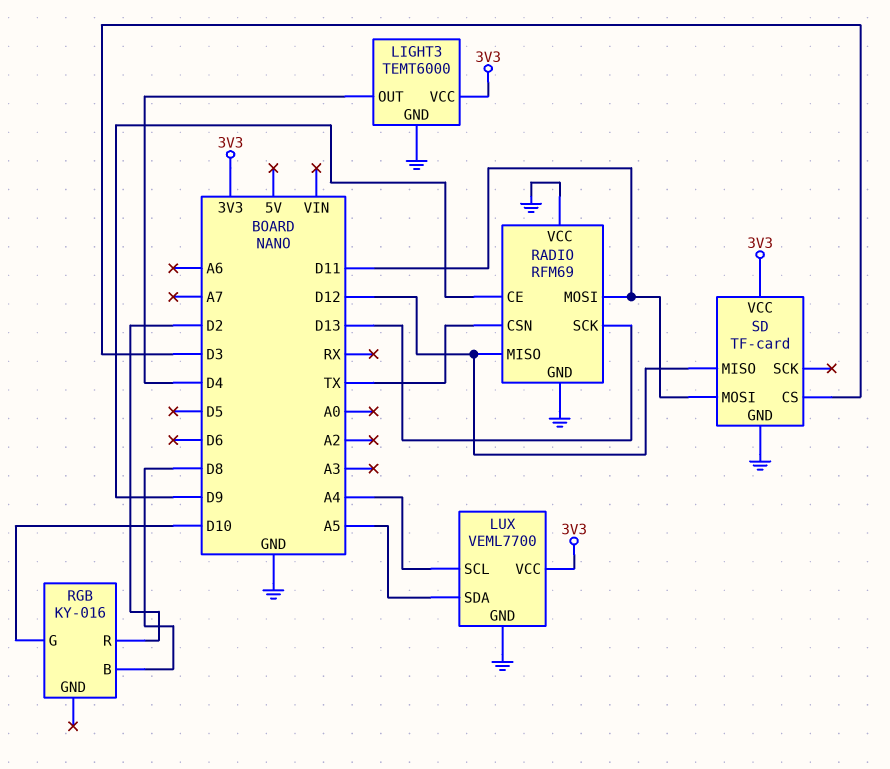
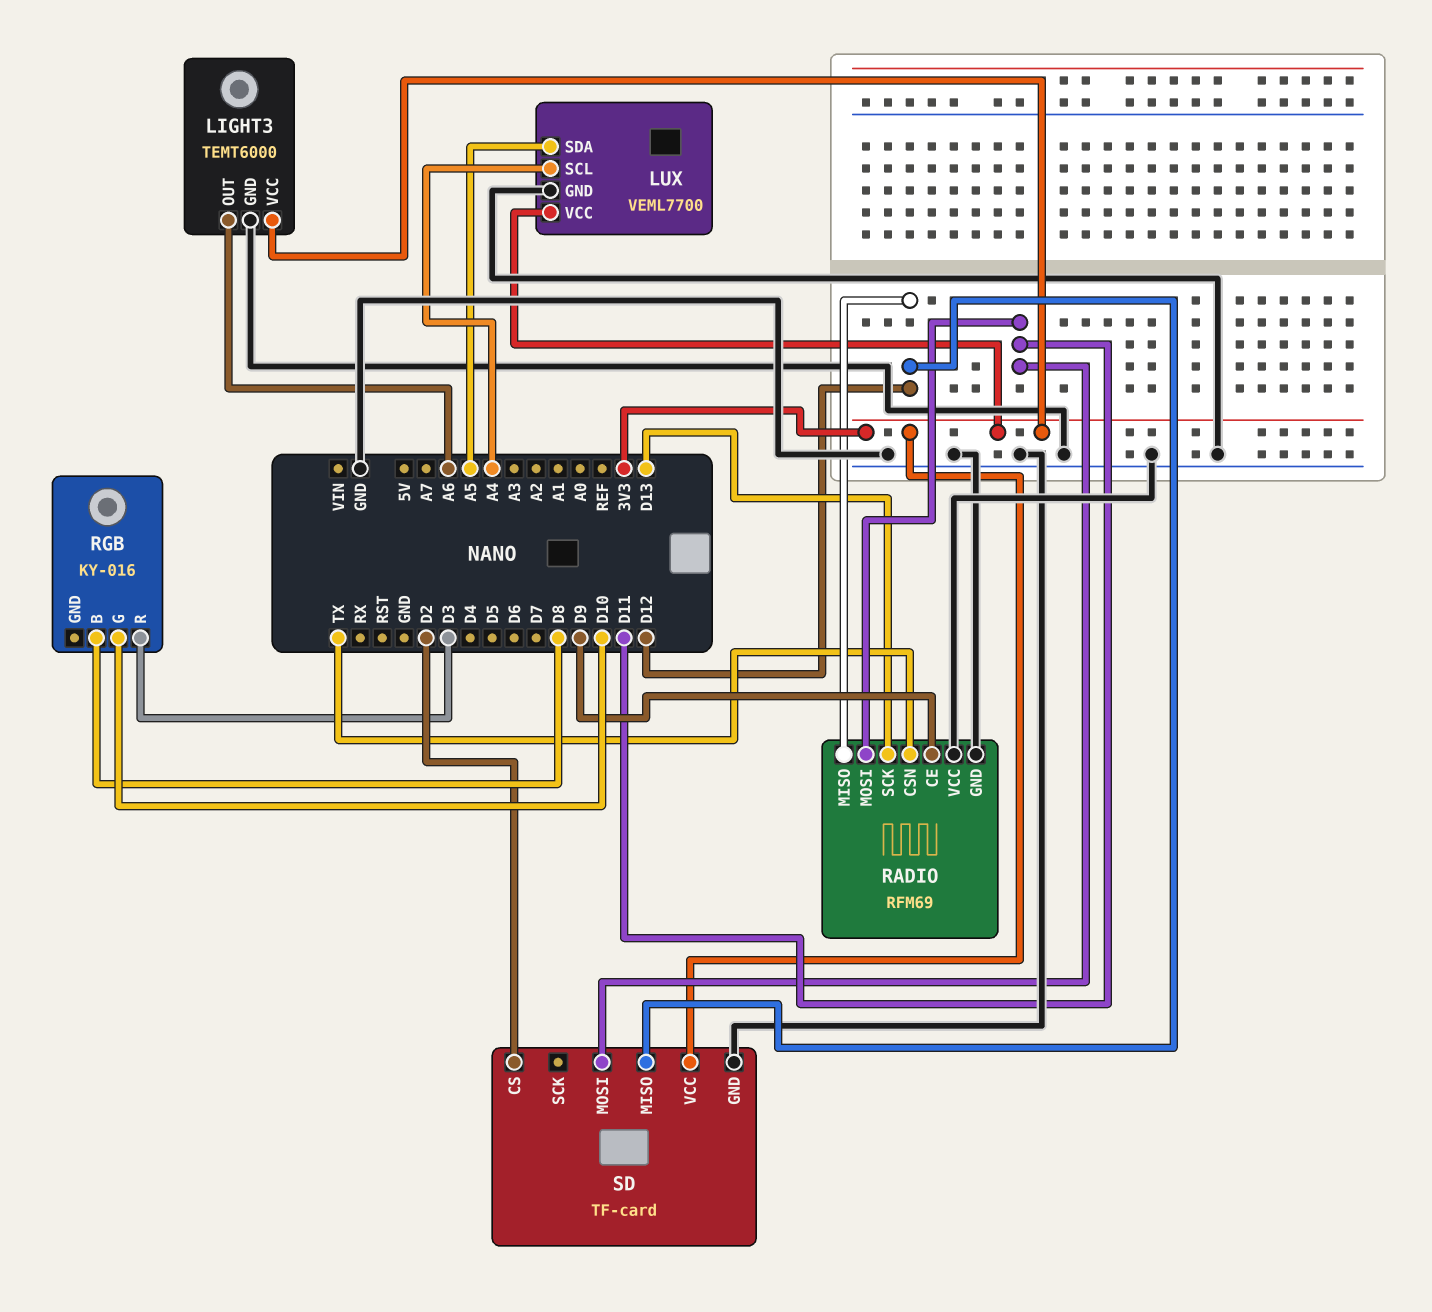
LIGHT3 pin OUT: D4 -> A6
RGB pin R: D2 -> D3
SD pin CS: D3 -> D2

